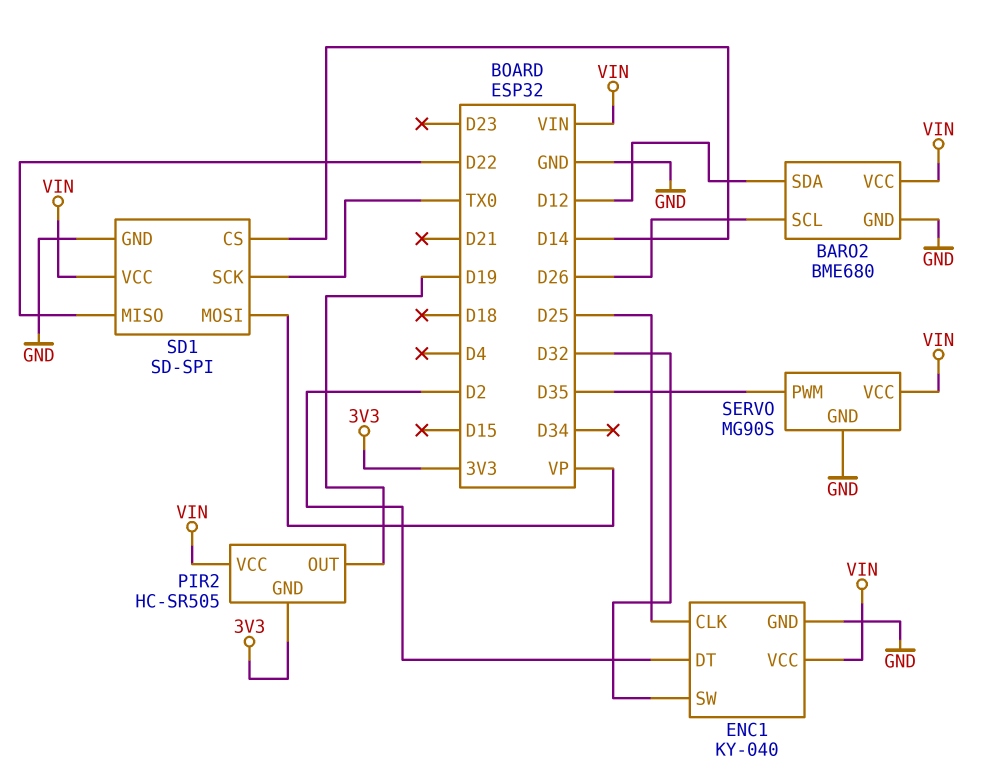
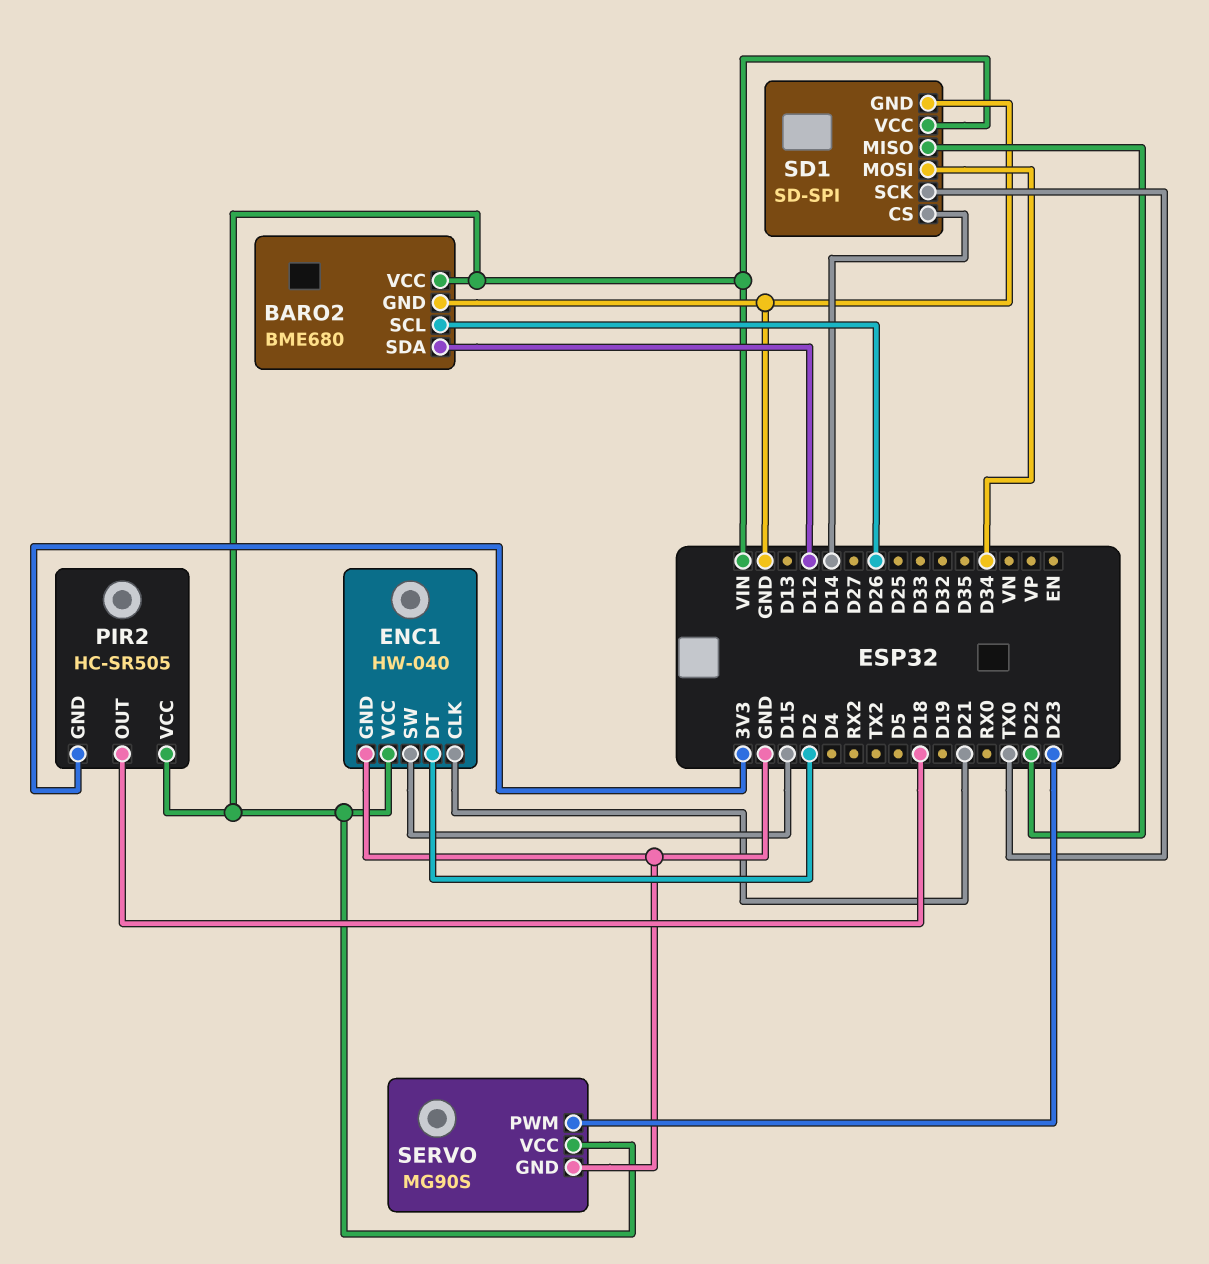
ENC1: KY-040 -> HW-040
ENC1 pin CLK: D25 -> D21
ENC1 pin SW: D32 -> D15
PIR2 pin OUT: D19 -> D18
SD1 pin MOSI: VP -> D34
SERVO pin PWM: D35 -> D23

